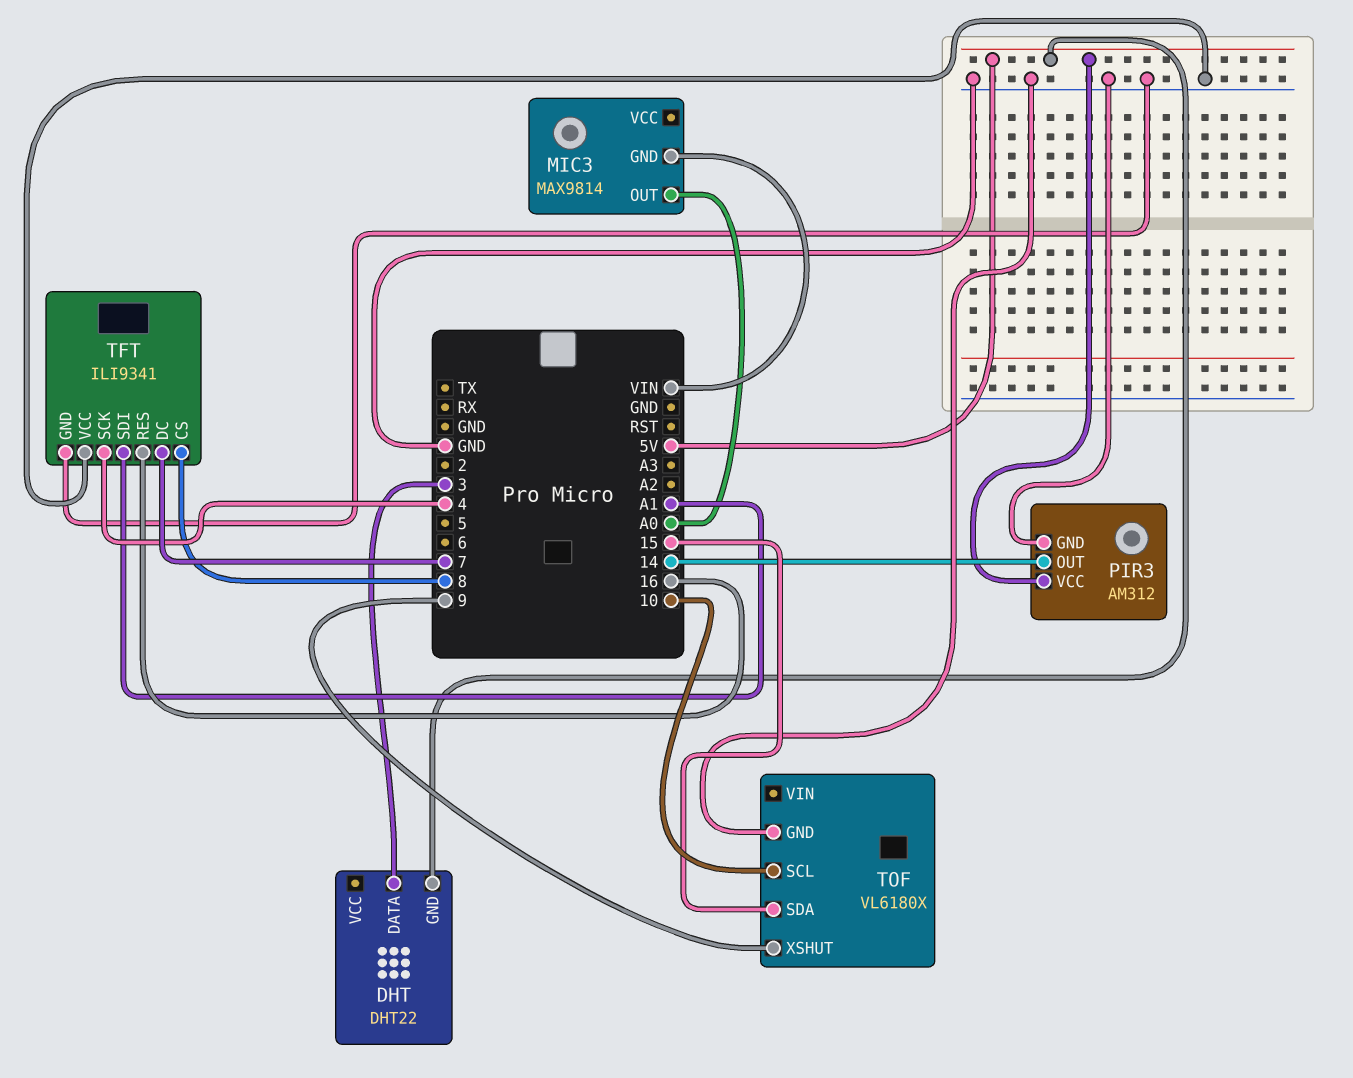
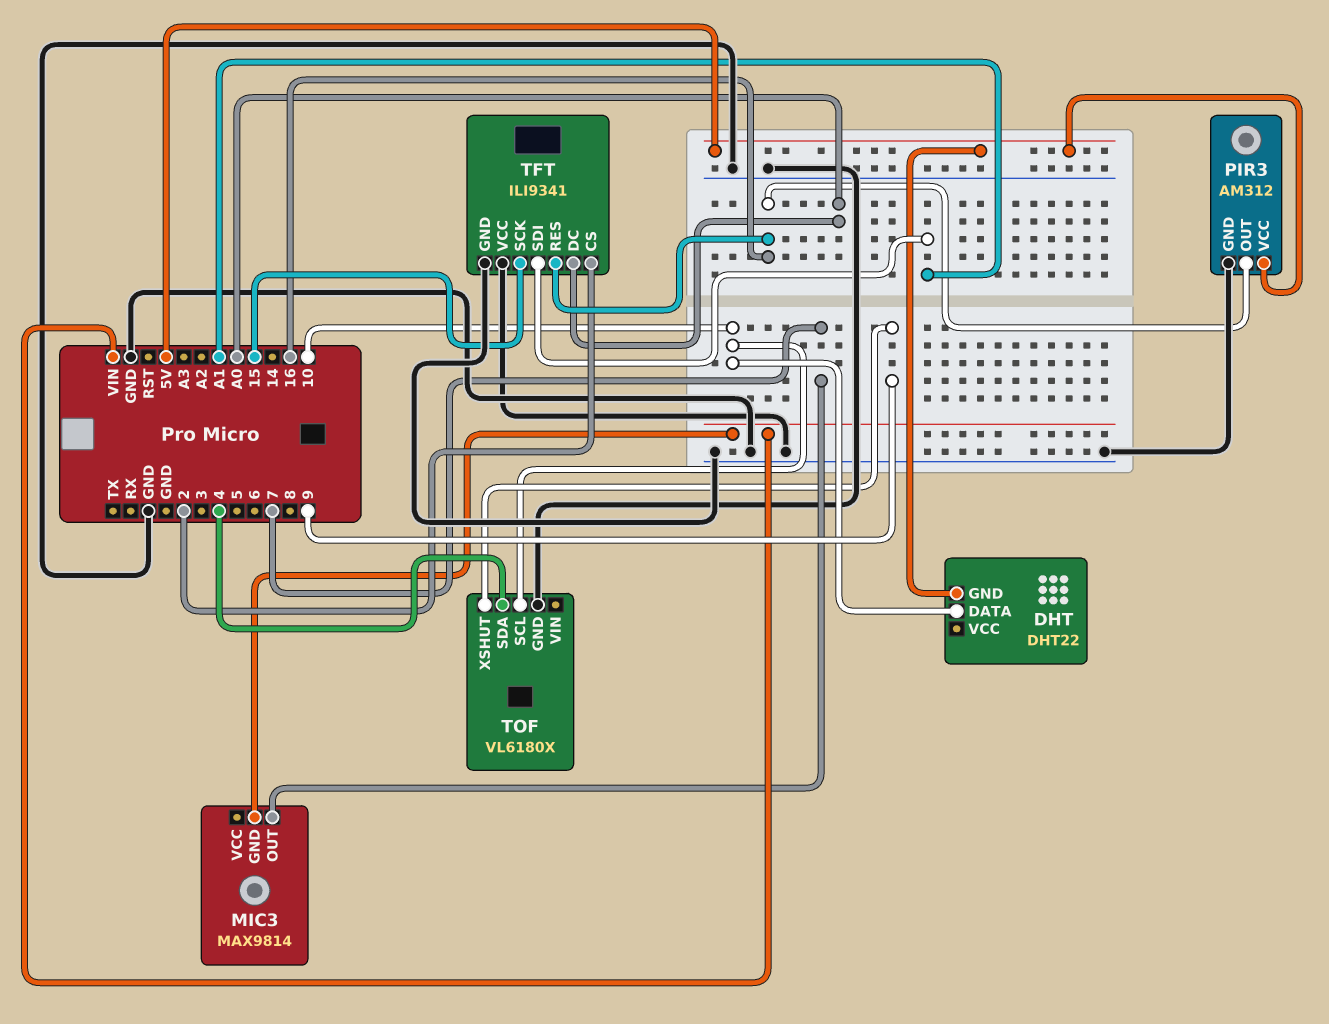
DHT pin DATA: 3 -> 10
MIC3 pin OUT: A0 -> 7
PIR3 pin OUT: 14 -> 16
TFT pin CS: 8 -> 2
TFT pin DC: 7 -> A0
TFT pin SCK: 4 -> 15
TOF pin SDA: 15 -> 4

